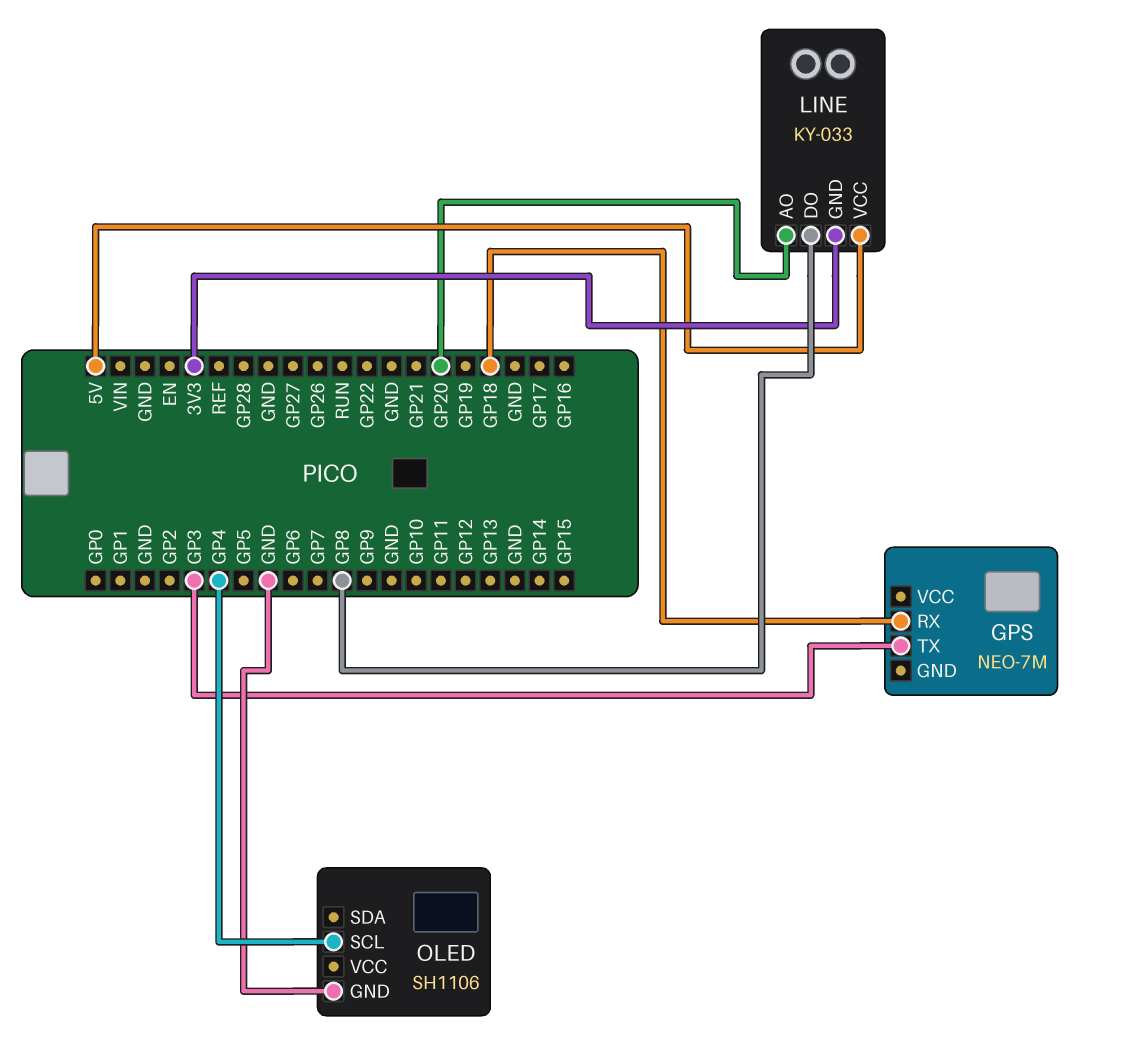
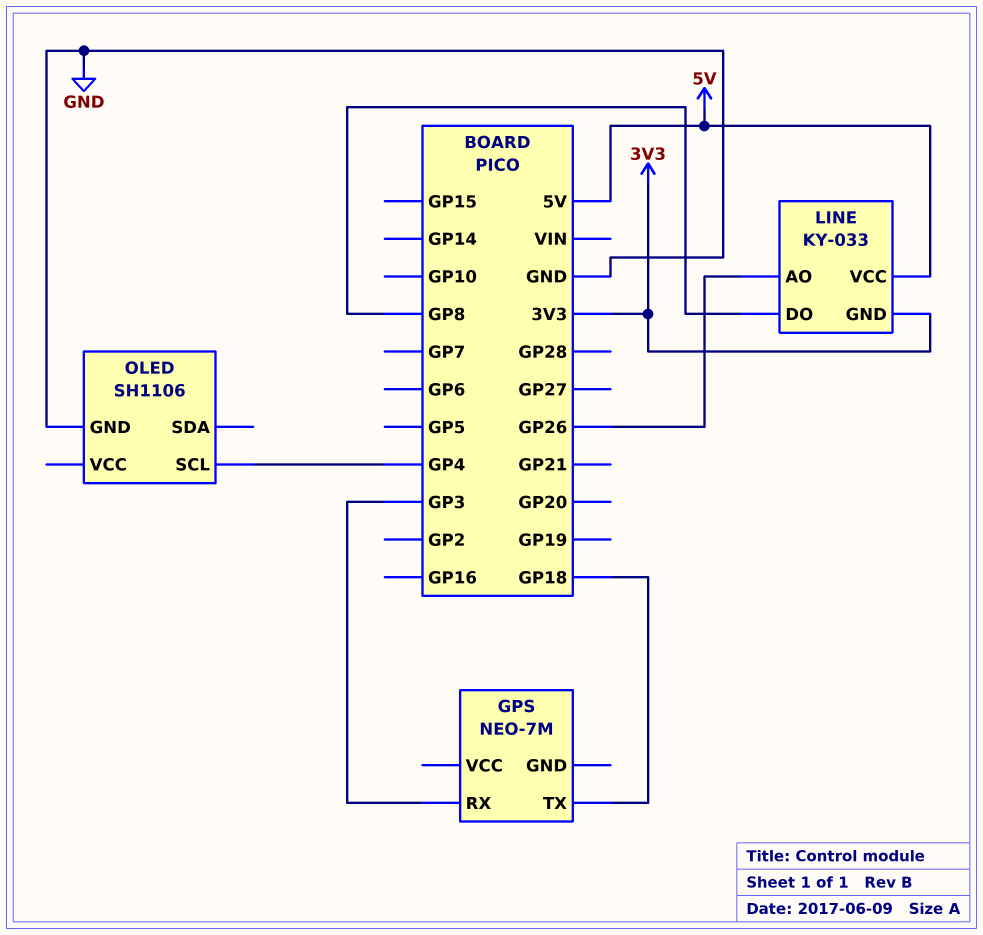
GPS pin RX: GP18 -> GP3
GPS pin TX: GP3 -> GP18
LINE pin AO: GP20 -> GP26

